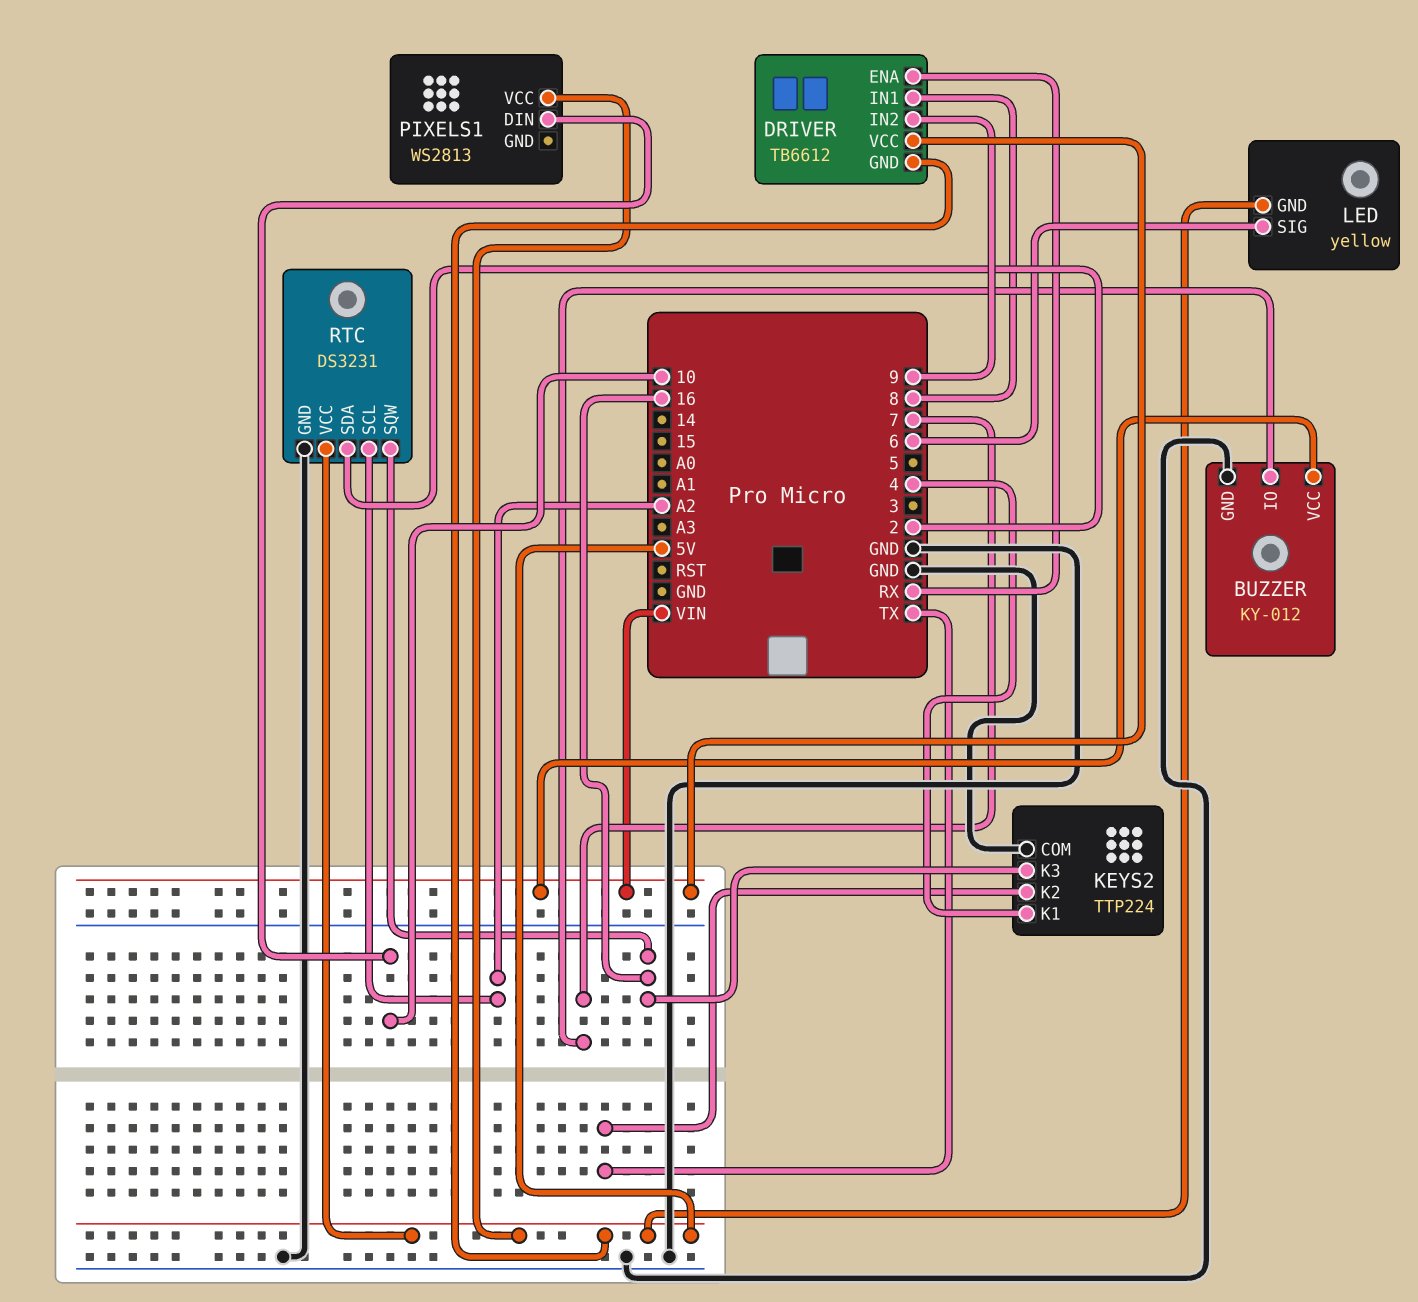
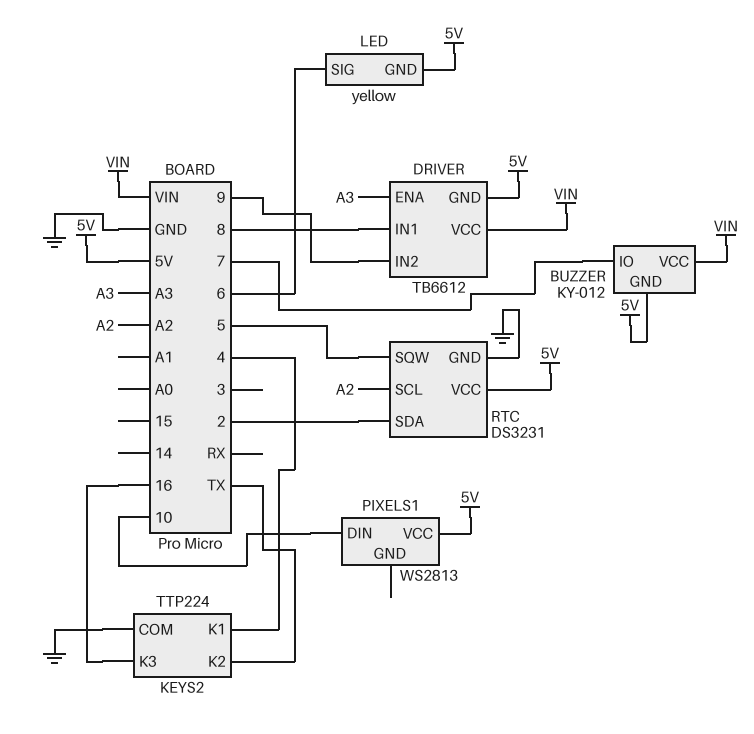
BUZZER pin GND: GND -> 5V
DRIVER pin ENA: RX -> A3
RTC pin SQW: 16 -> 5

